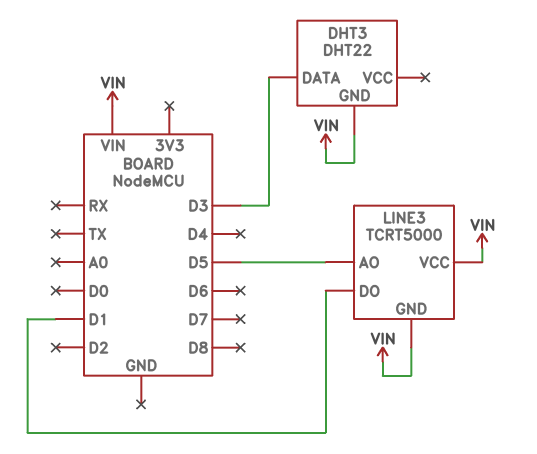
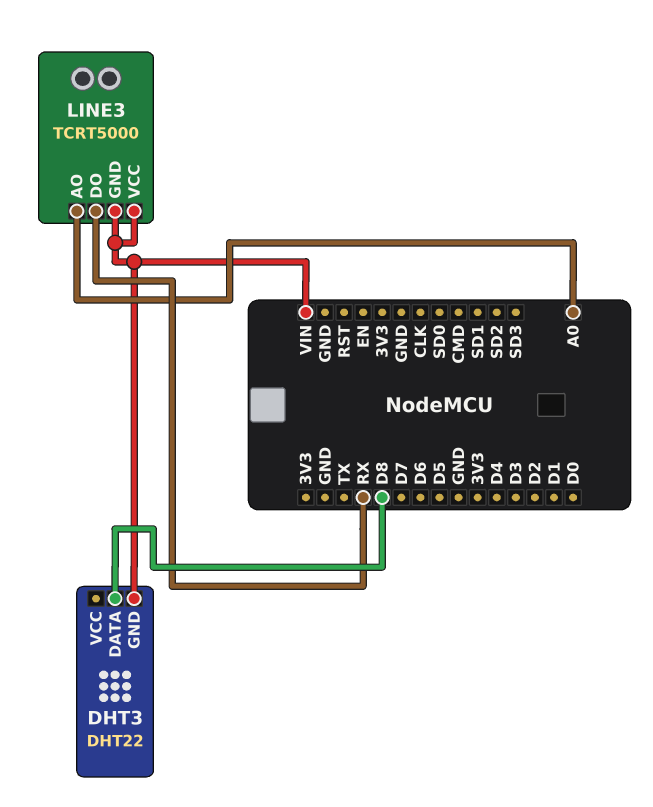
DHT3 pin DATA: D3 -> D8
LINE3 pin AO: D5 -> A0
LINE3 pin DO: D1 -> RX

